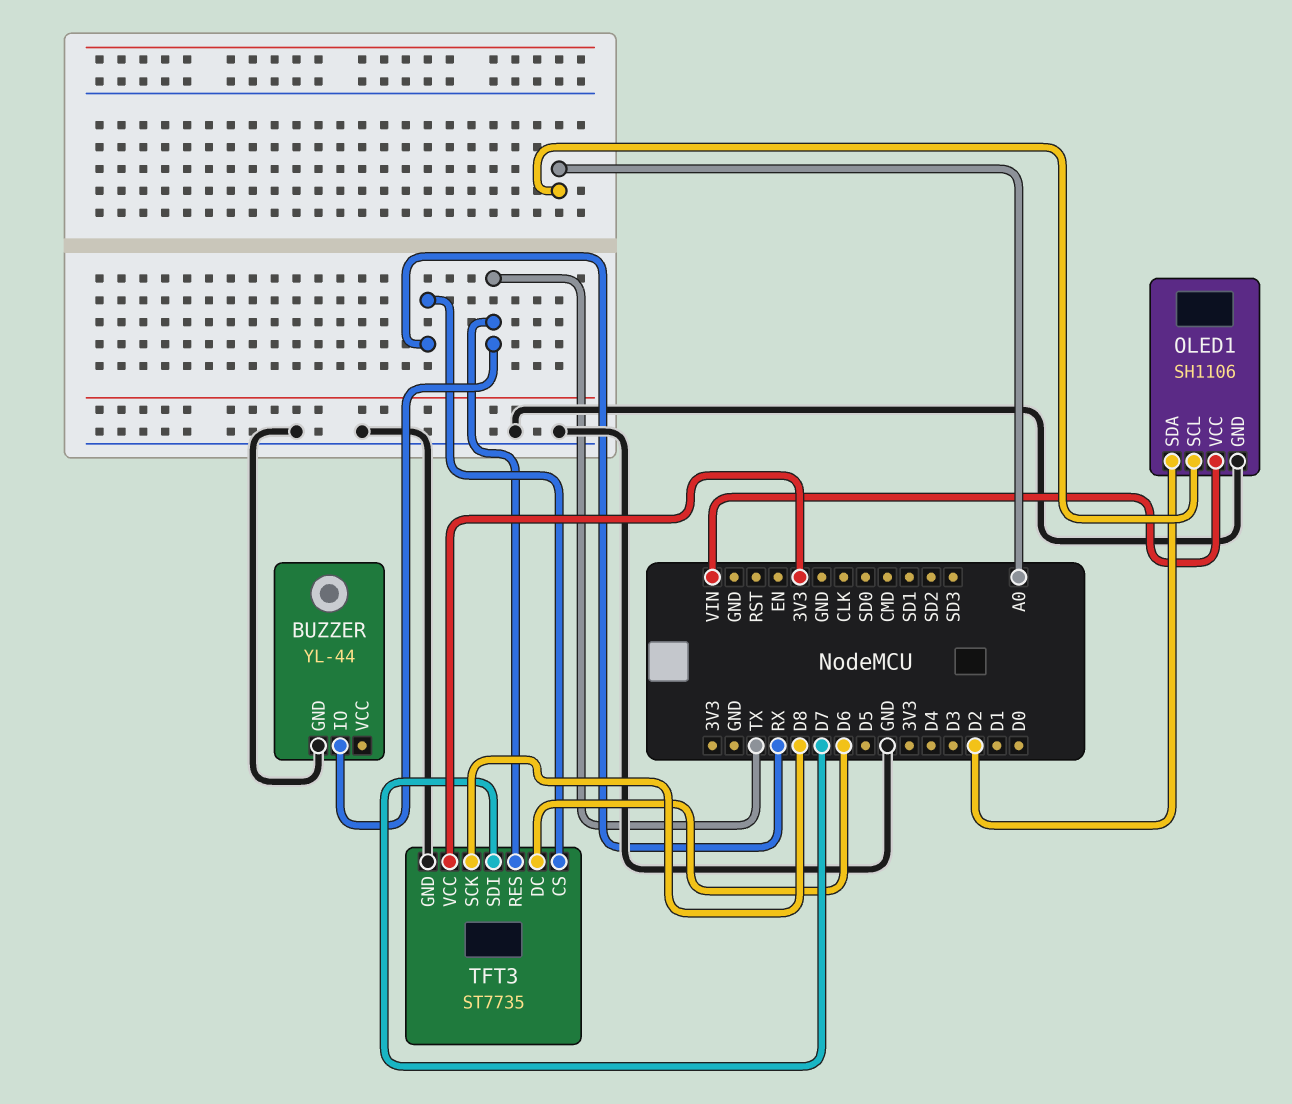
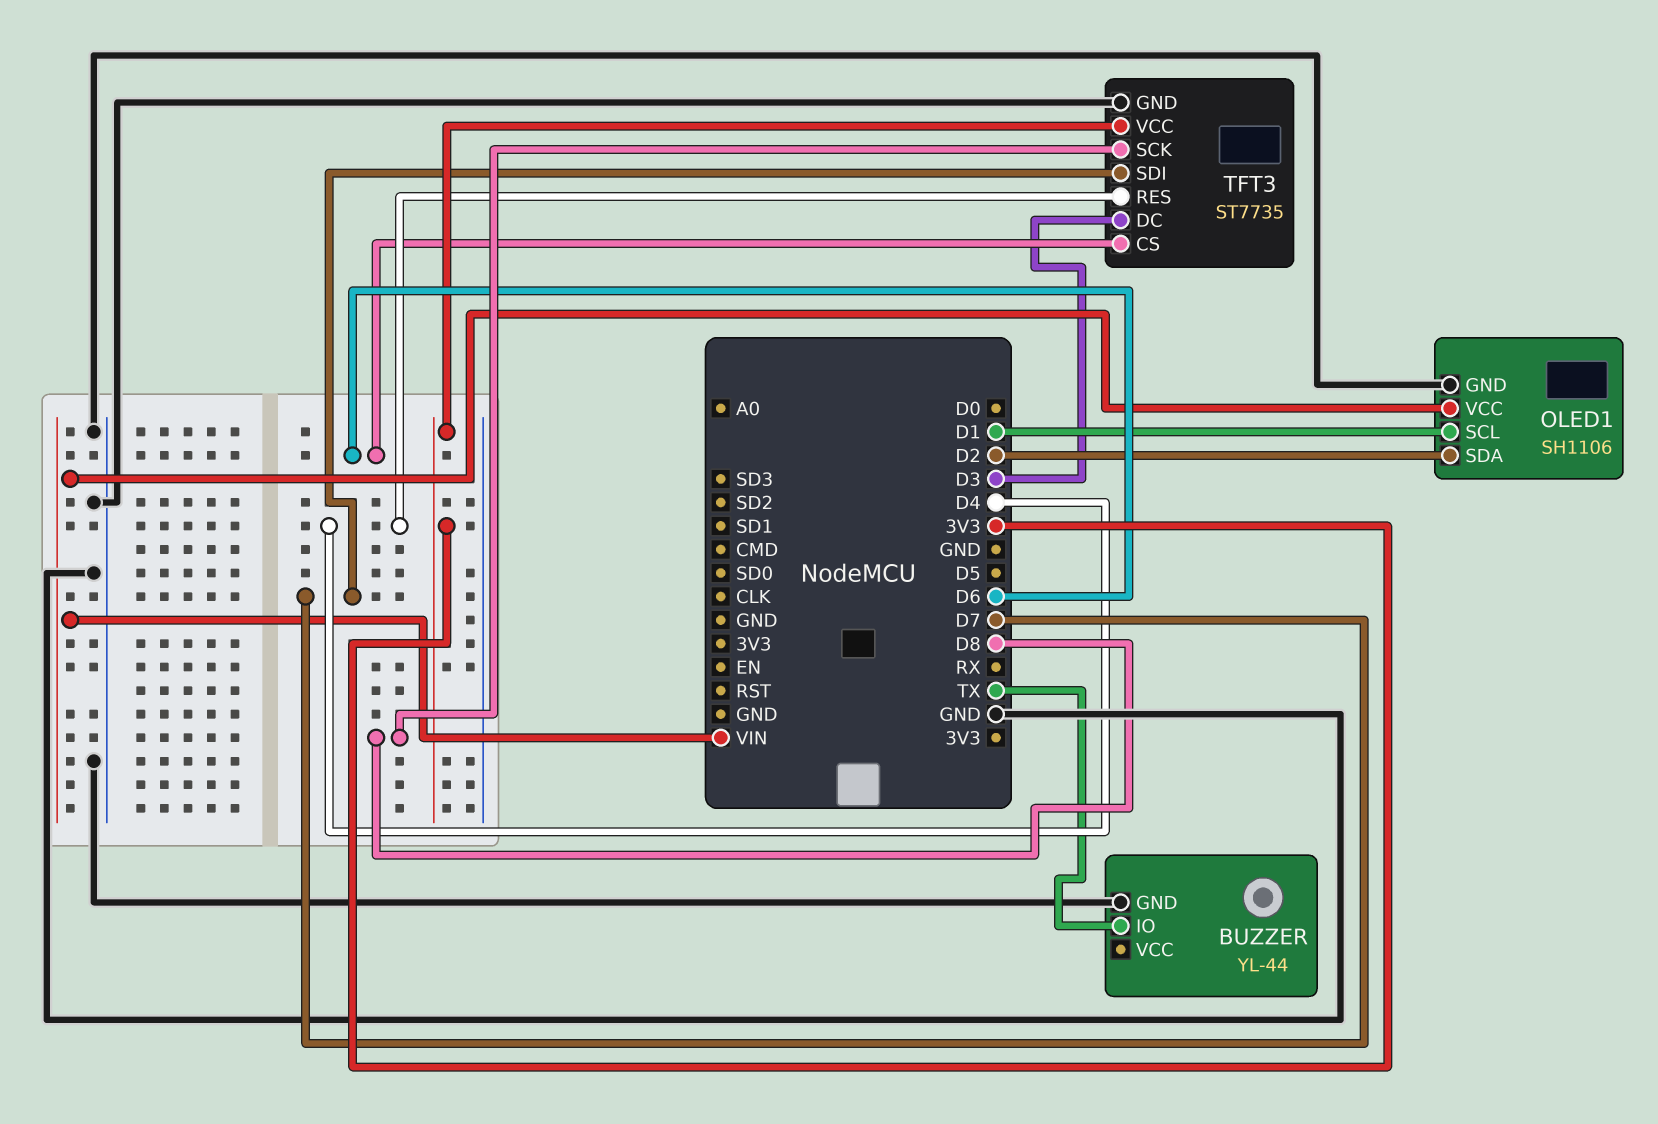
OLED1 pin SCL: A0 -> D1
TFT3 pin CS: RX -> D6
TFT3 pin DC: D6 -> D3
TFT3 pin RES: TX -> D4

